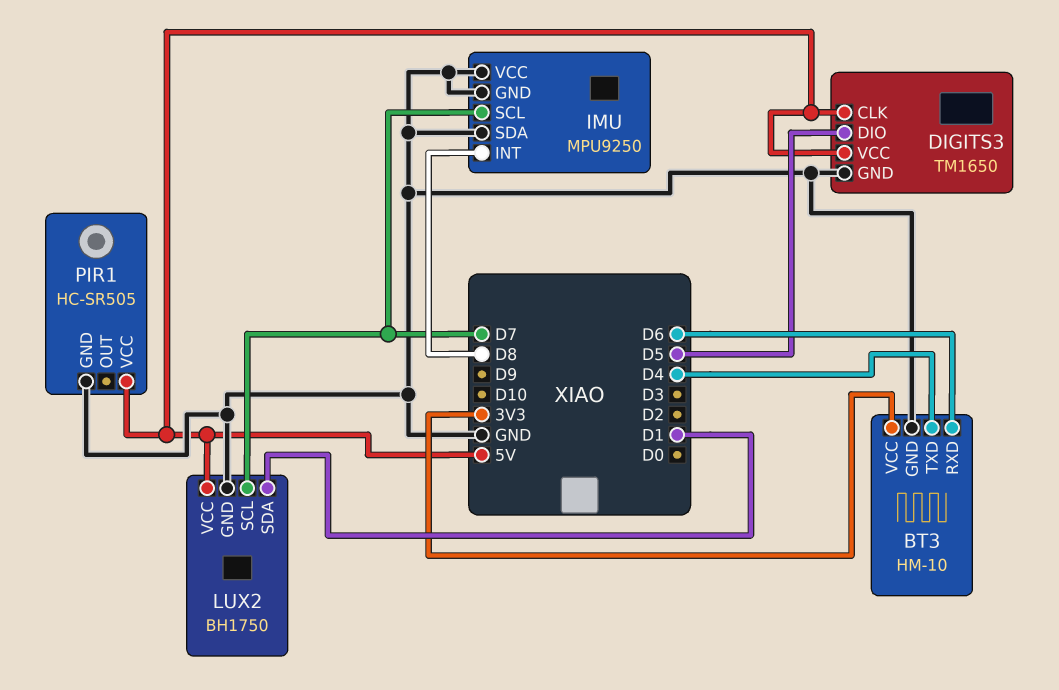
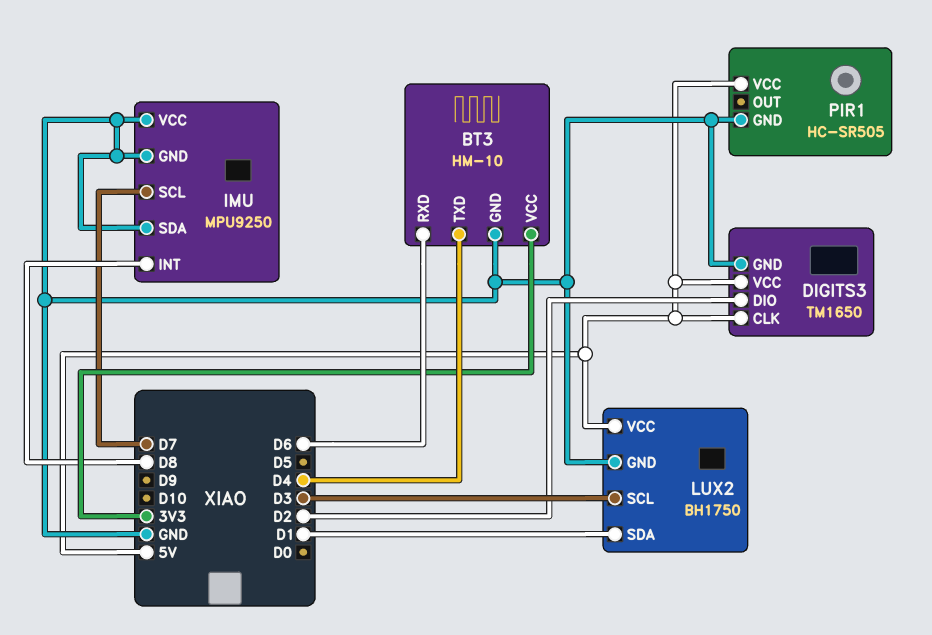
DIGITS3 pin DIO: D5 -> D2
LUX2 pin SCL: D7 -> D3

